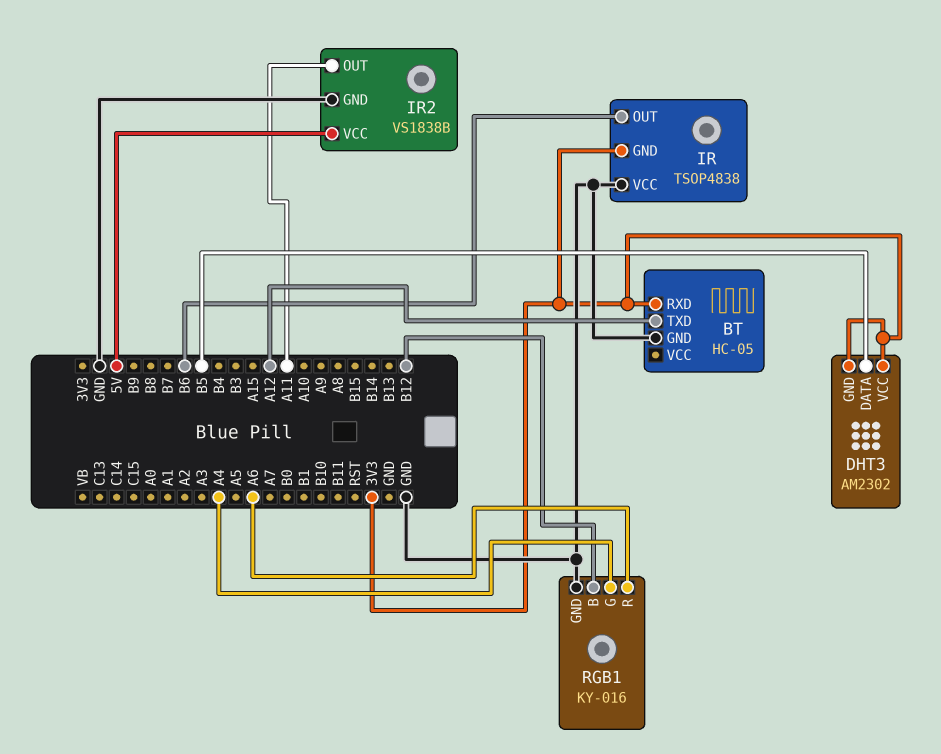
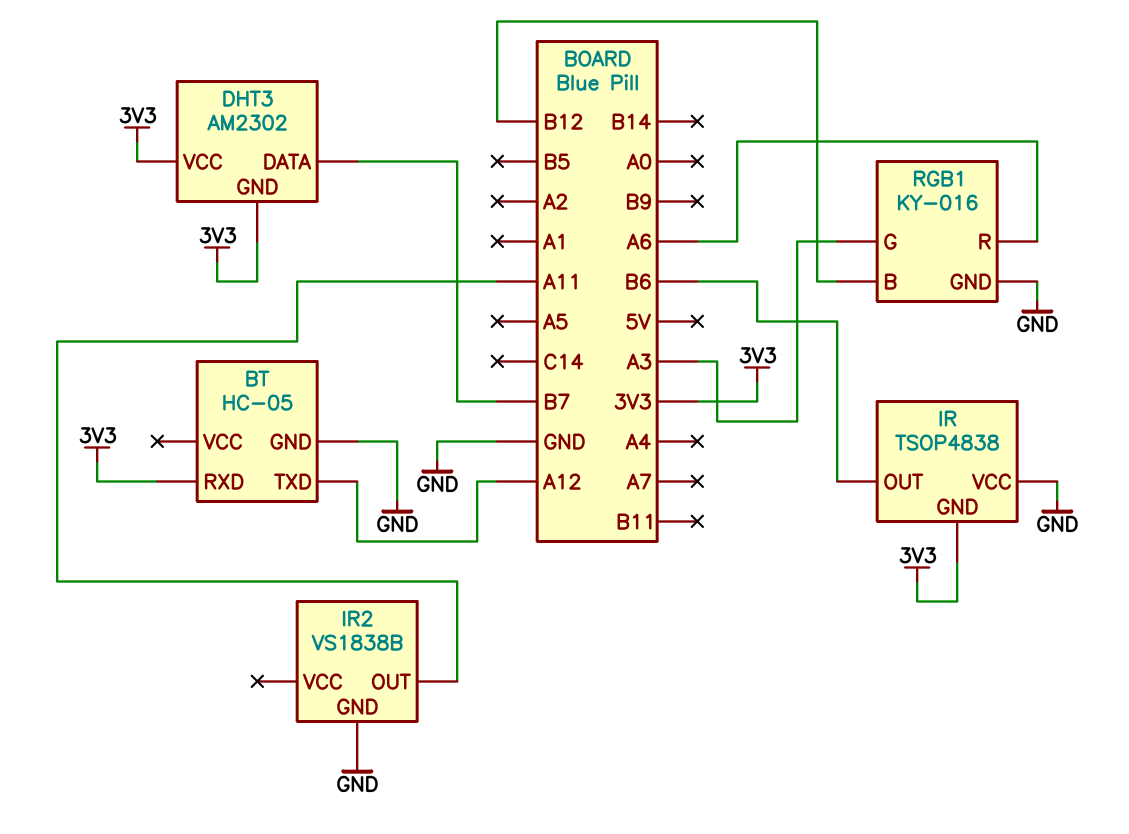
DHT3 pin DATA: B5 -> B7
IR2 pin VCC: 5V -> none
RGB1 pin G: A4 -> A3

